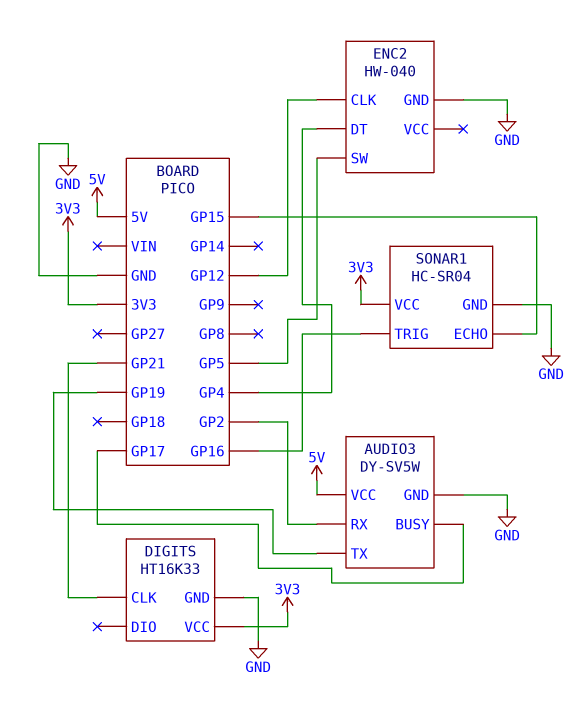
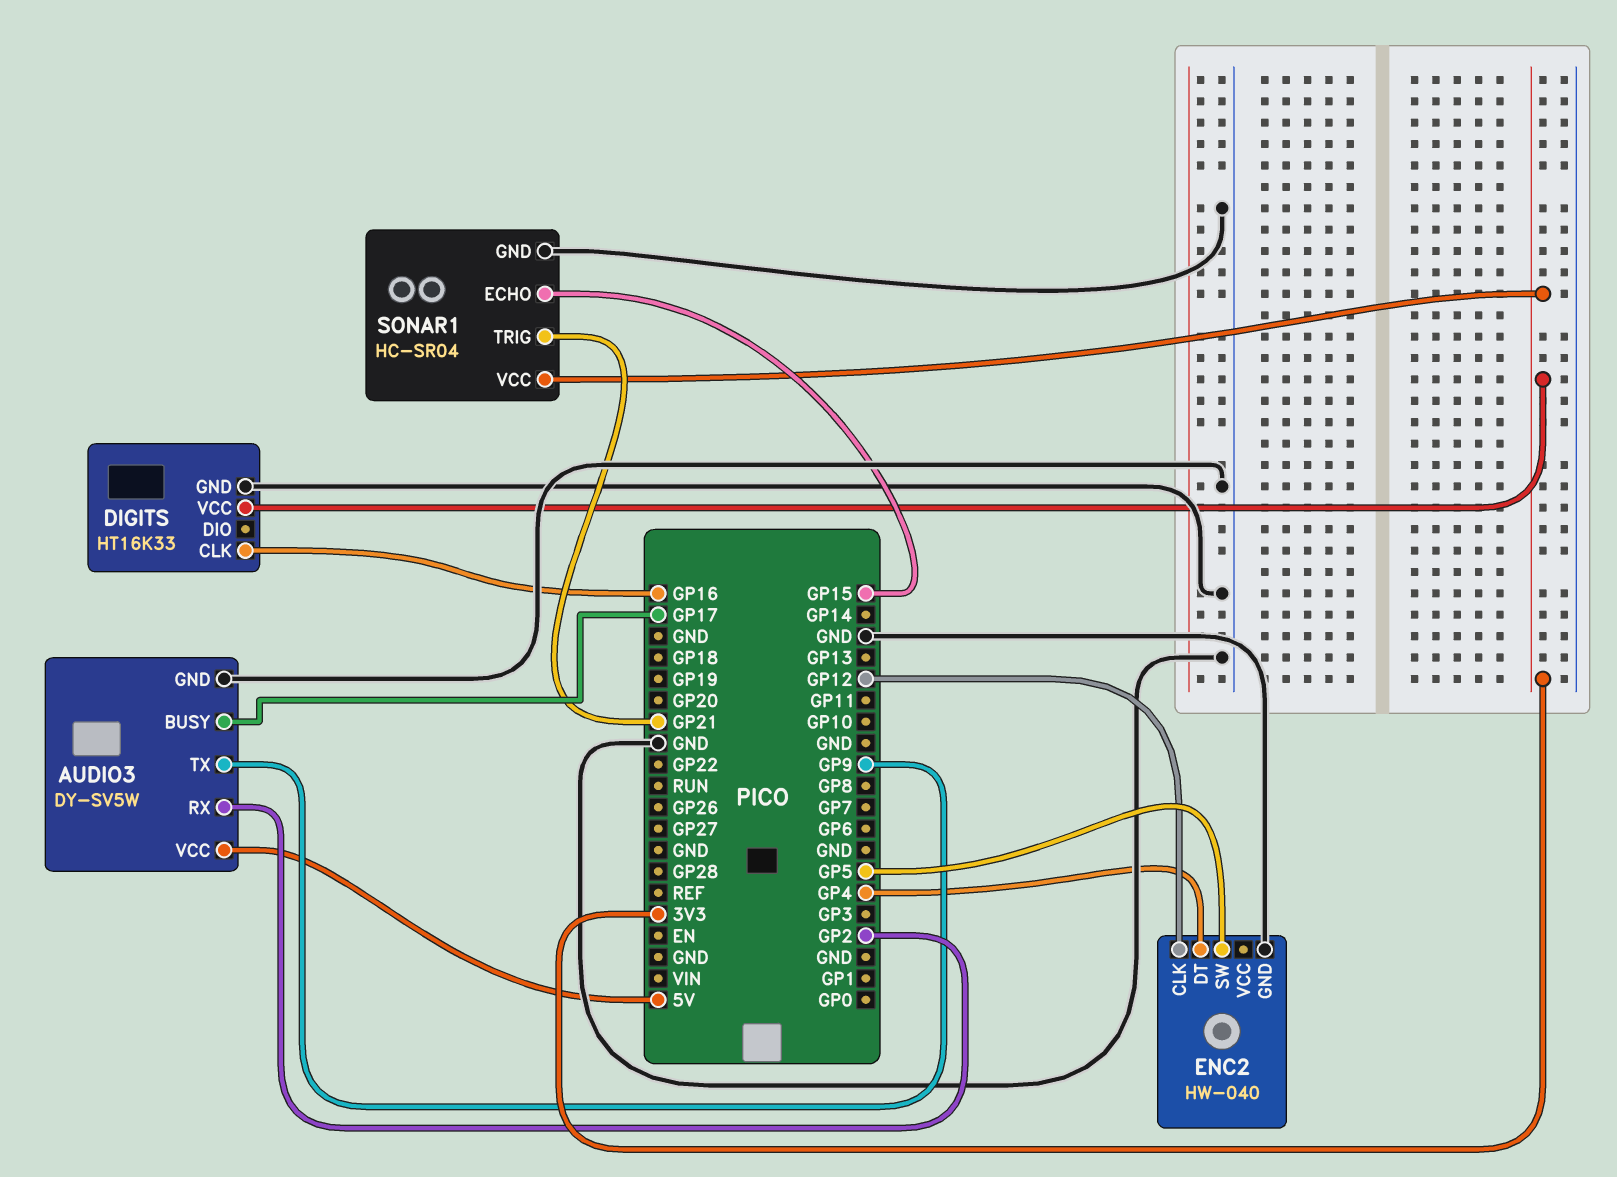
AUDIO3 pin TX: GP19 -> GP9
DIGITS pin CLK: GP21 -> GP16
SONAR1 pin TRIG: GP16 -> GP21

